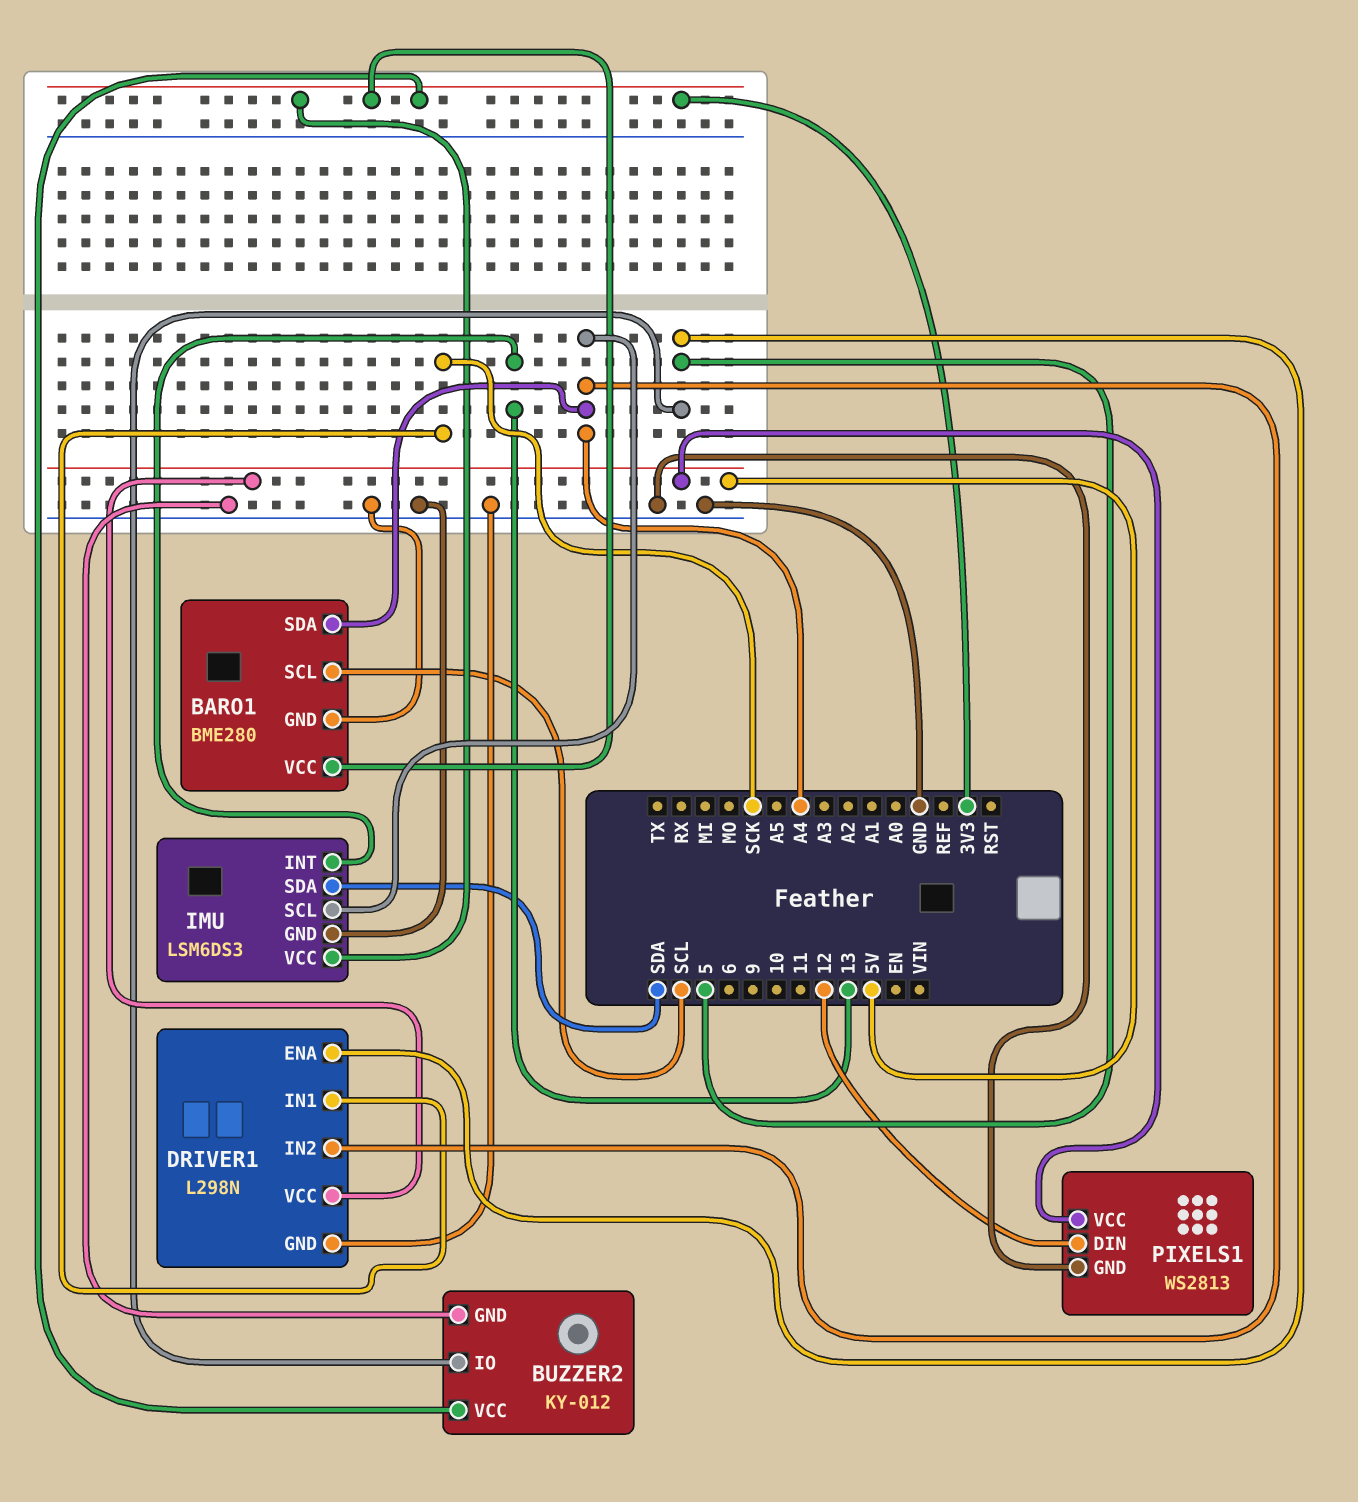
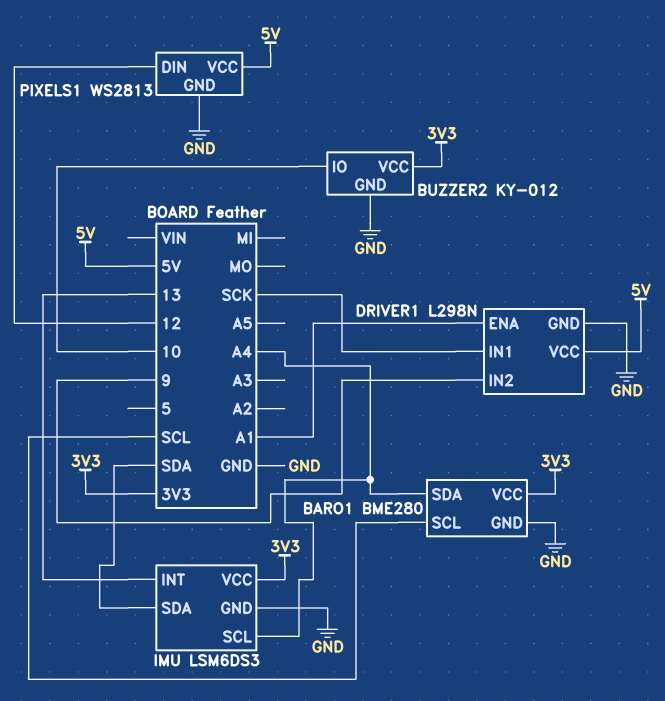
BUZZER2 pin IO: 5 -> 10
DRIVER1 pin ENA: 5 -> A1
DRIVER1 pin IN2: A4 -> 9

